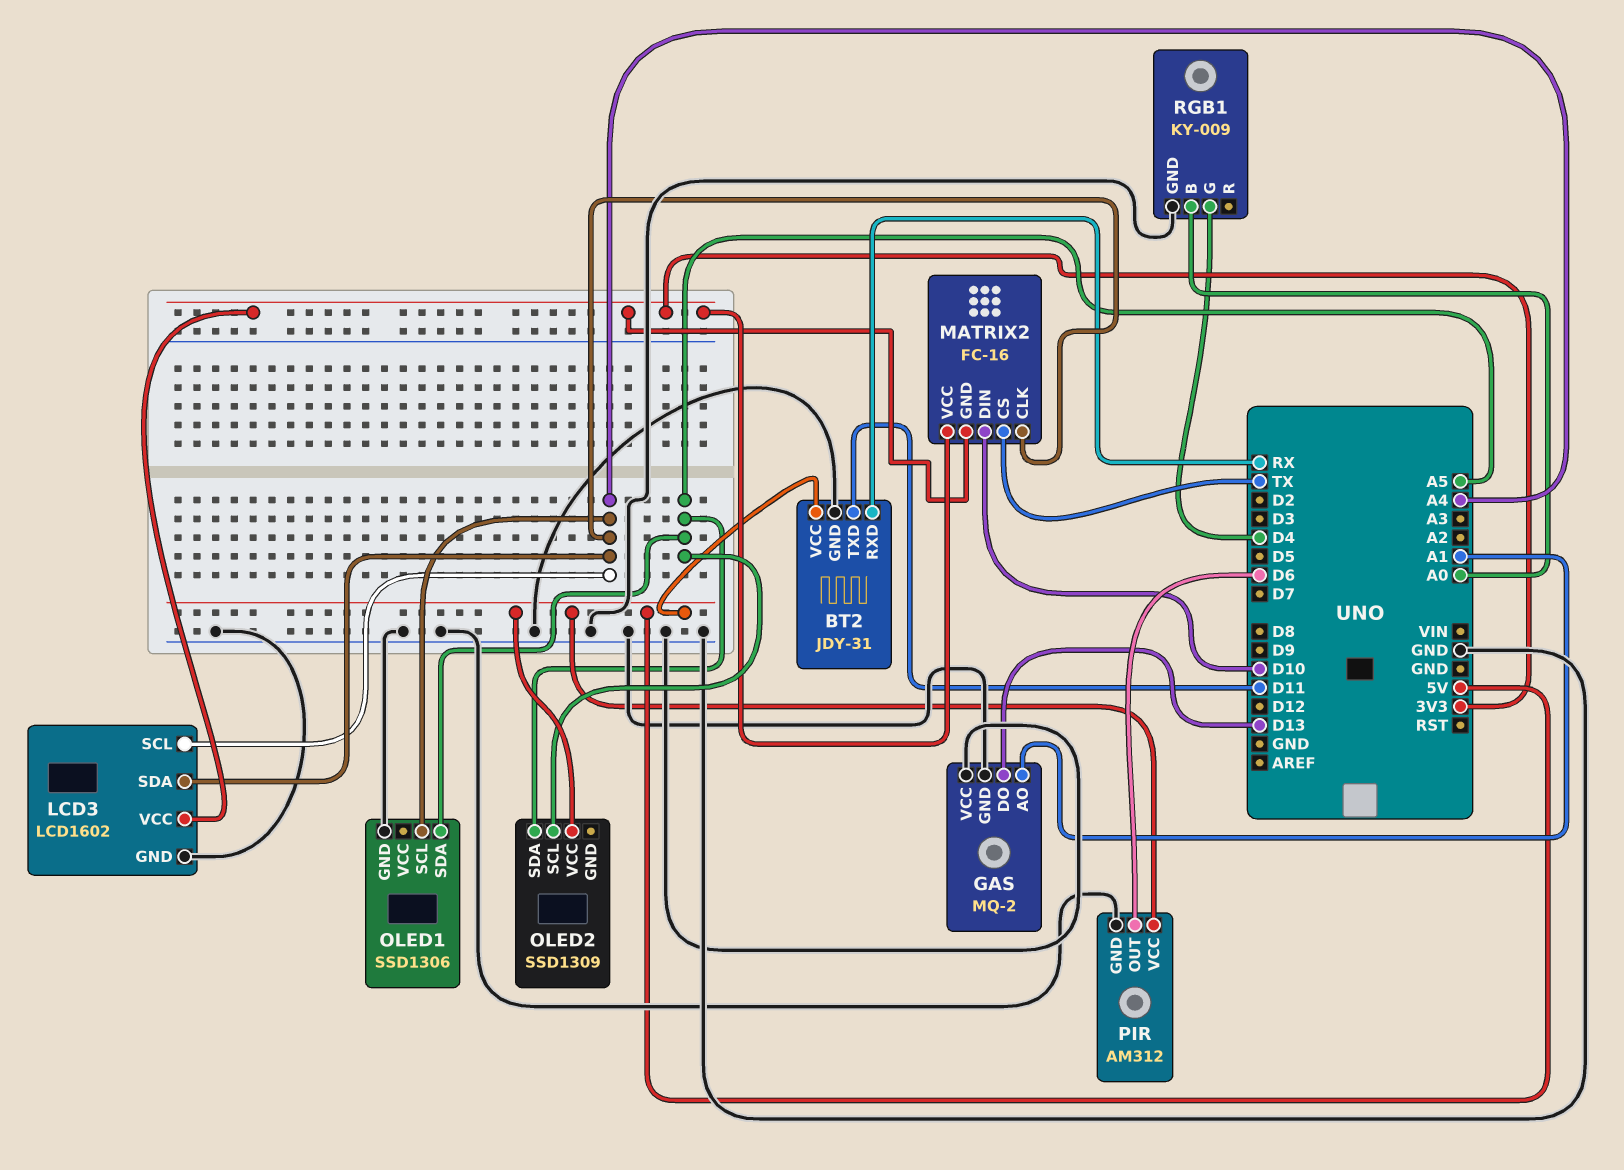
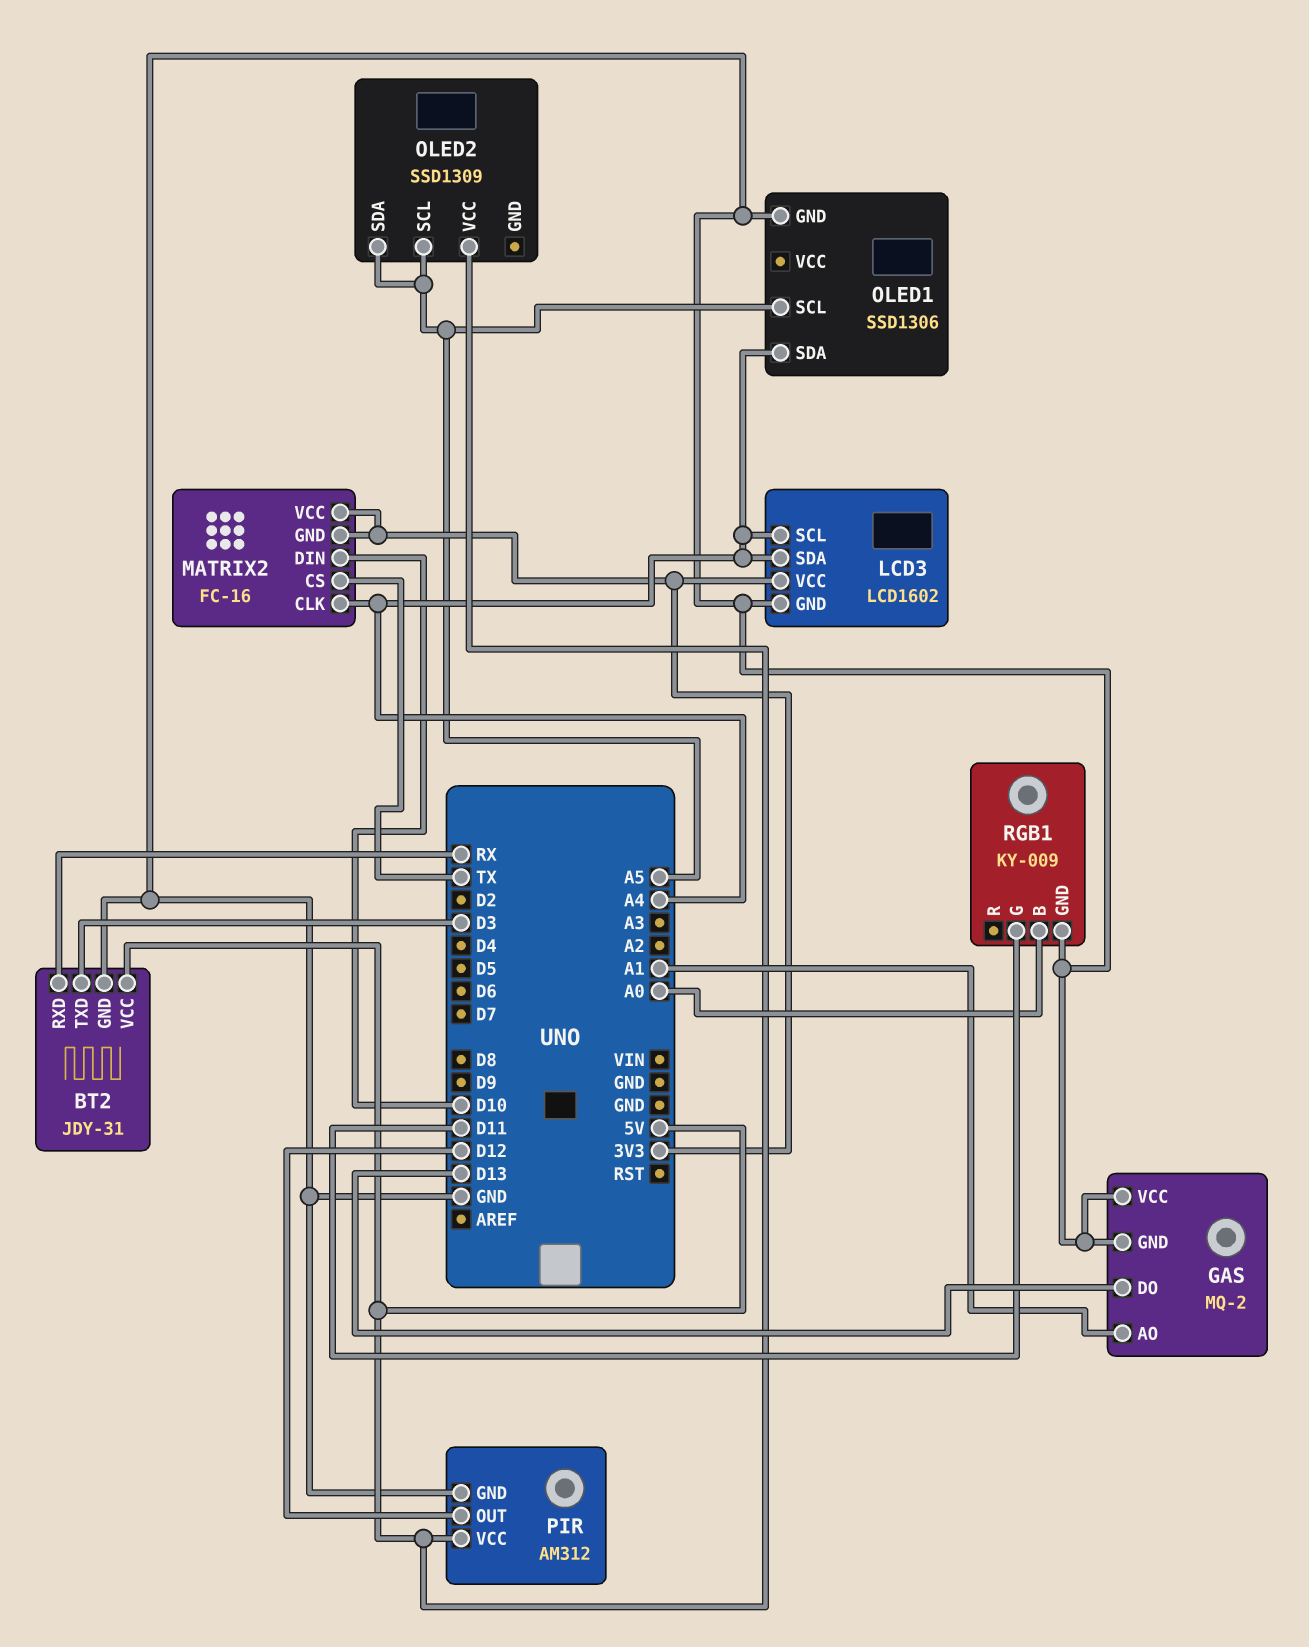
BT2 pin TXD: D11 -> D3
OLED1 pin SCL: A4 -> A5
OLED1 pin SDA: A5 -> A4
PIR pin OUT: D6 -> D12
RGB1 pin G: D4 -> D11

